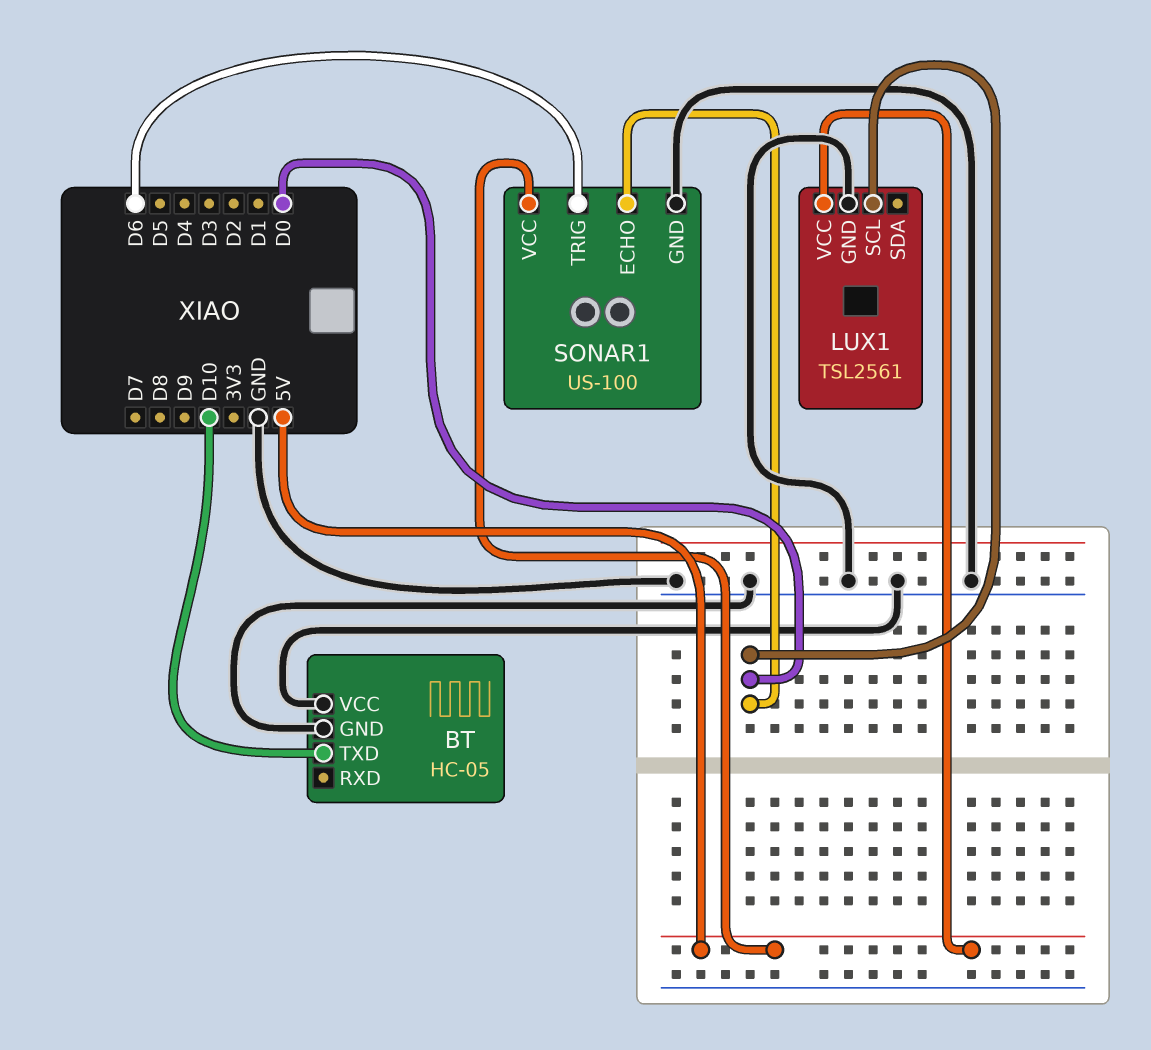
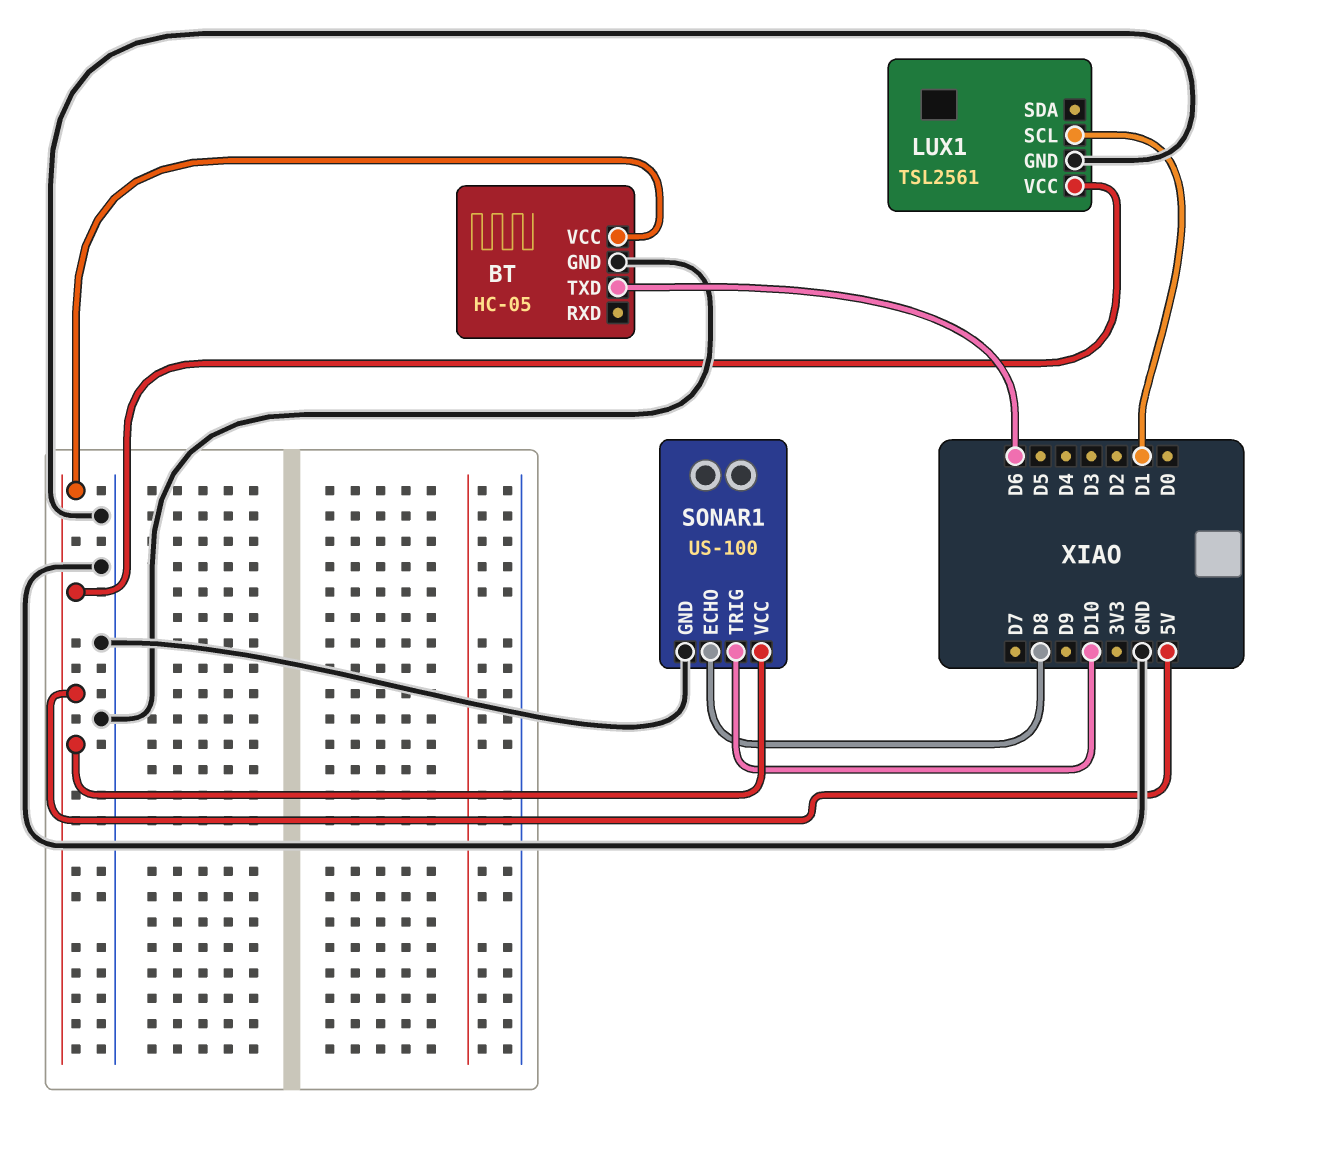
BT pin TXD: D10 -> D6
BT pin VCC: GND -> 5V
LUX1 pin SCL: D0 -> D1
SONAR1 pin ECHO: D0 -> D8
SONAR1 pin TRIG: D6 -> D10

